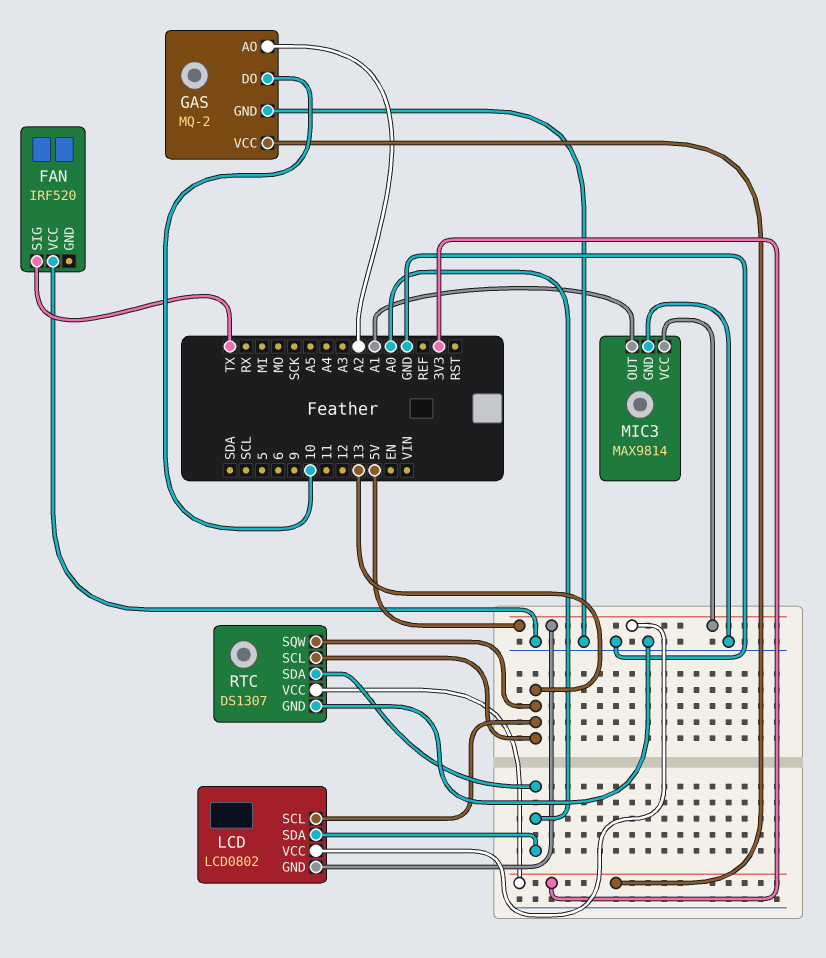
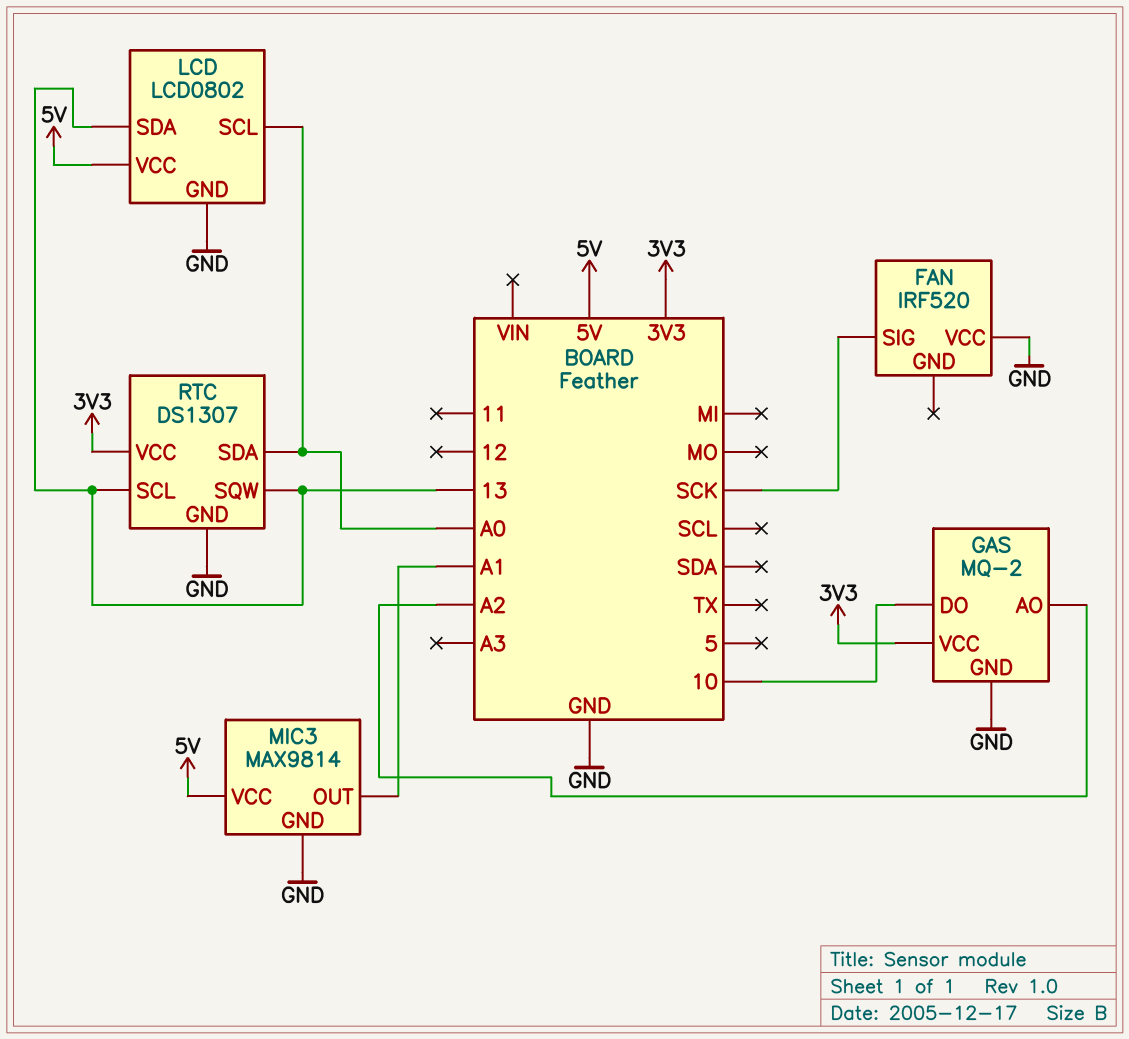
FAN pin SIG: TX -> SCK
LCD pin GND: 5V -> GND
LCD pin SCL: 13 -> A0
LCD pin SDA: A0 -> 13

